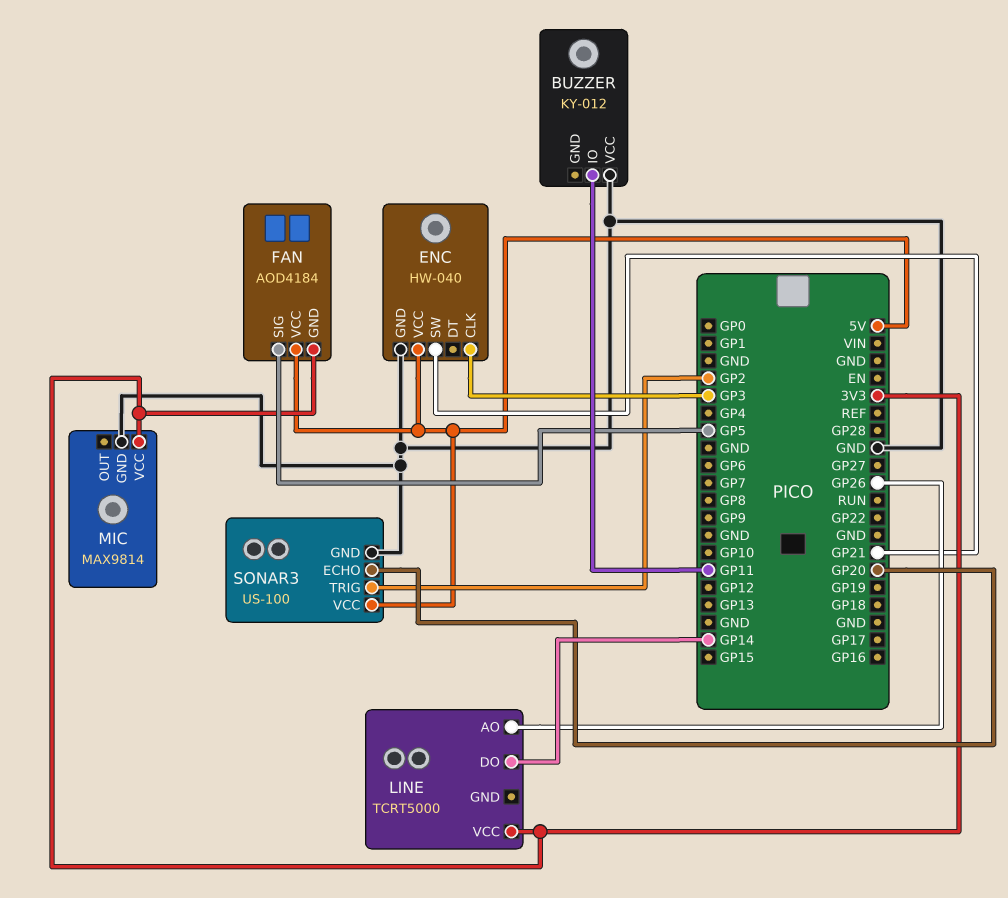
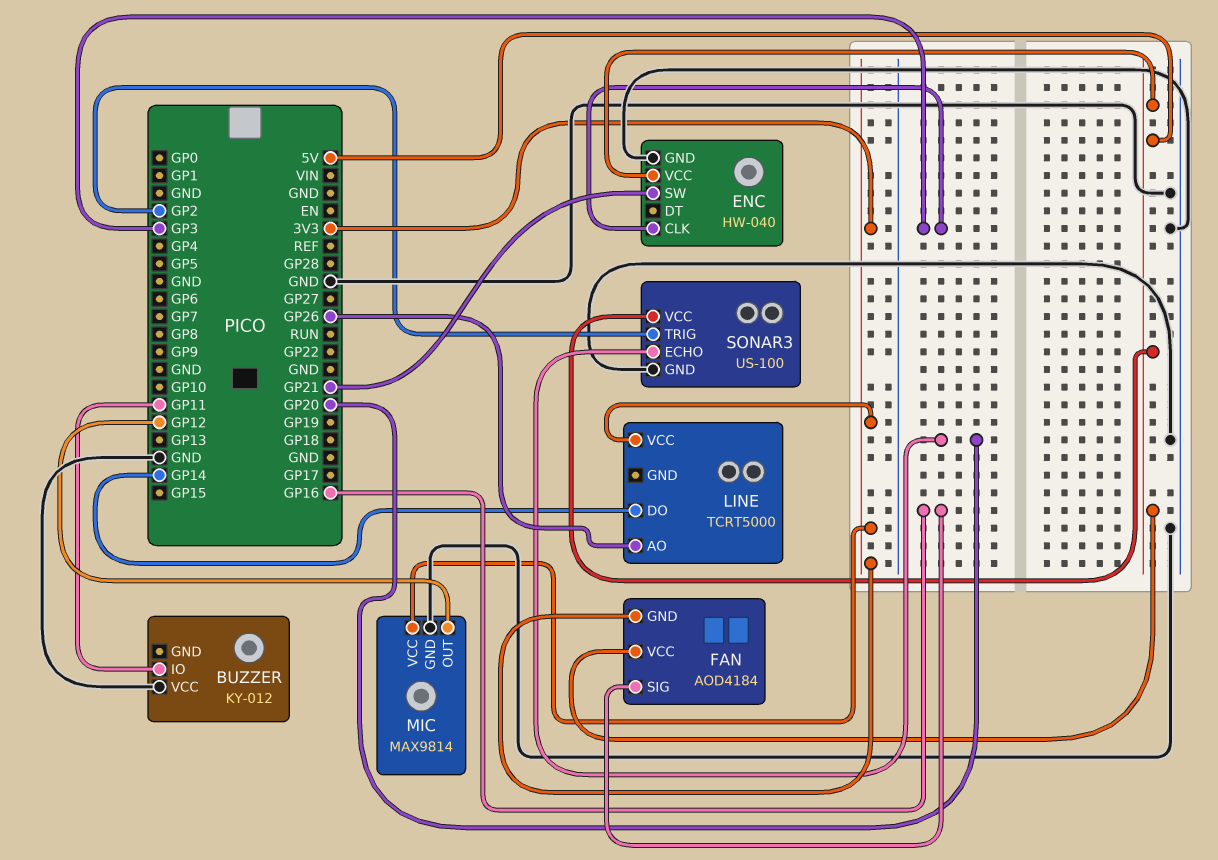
FAN pin SIG: GP5 -> GP16
MIC pin OUT: none -> GP12

